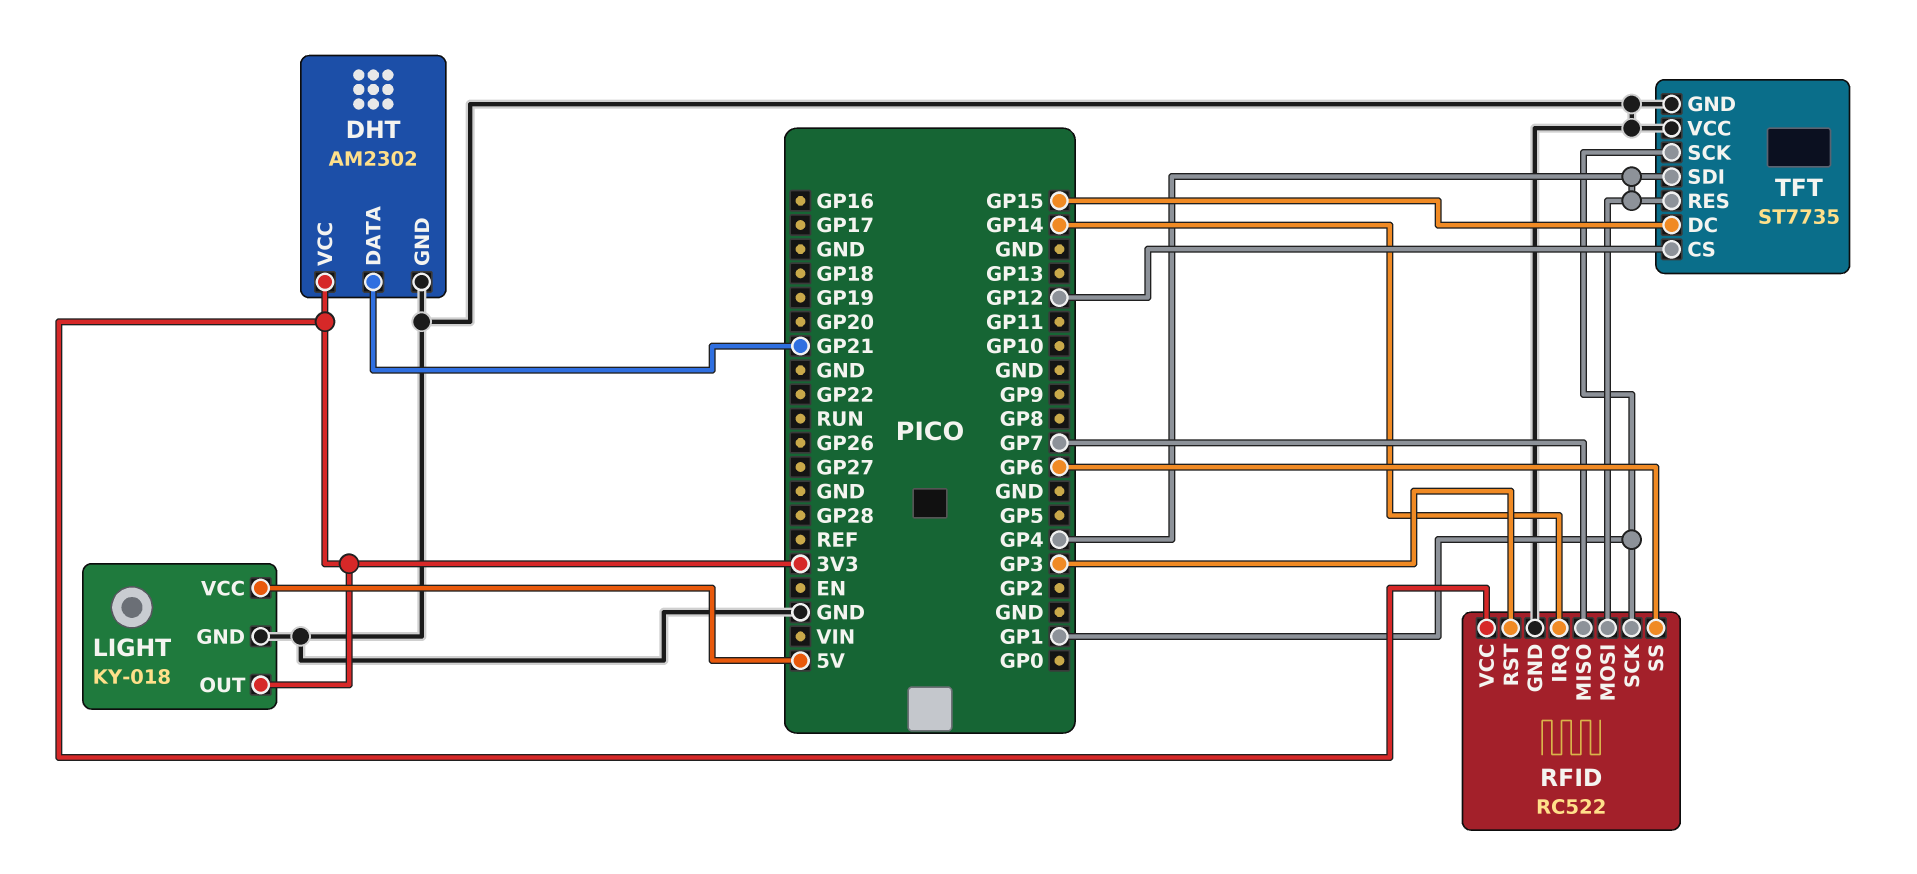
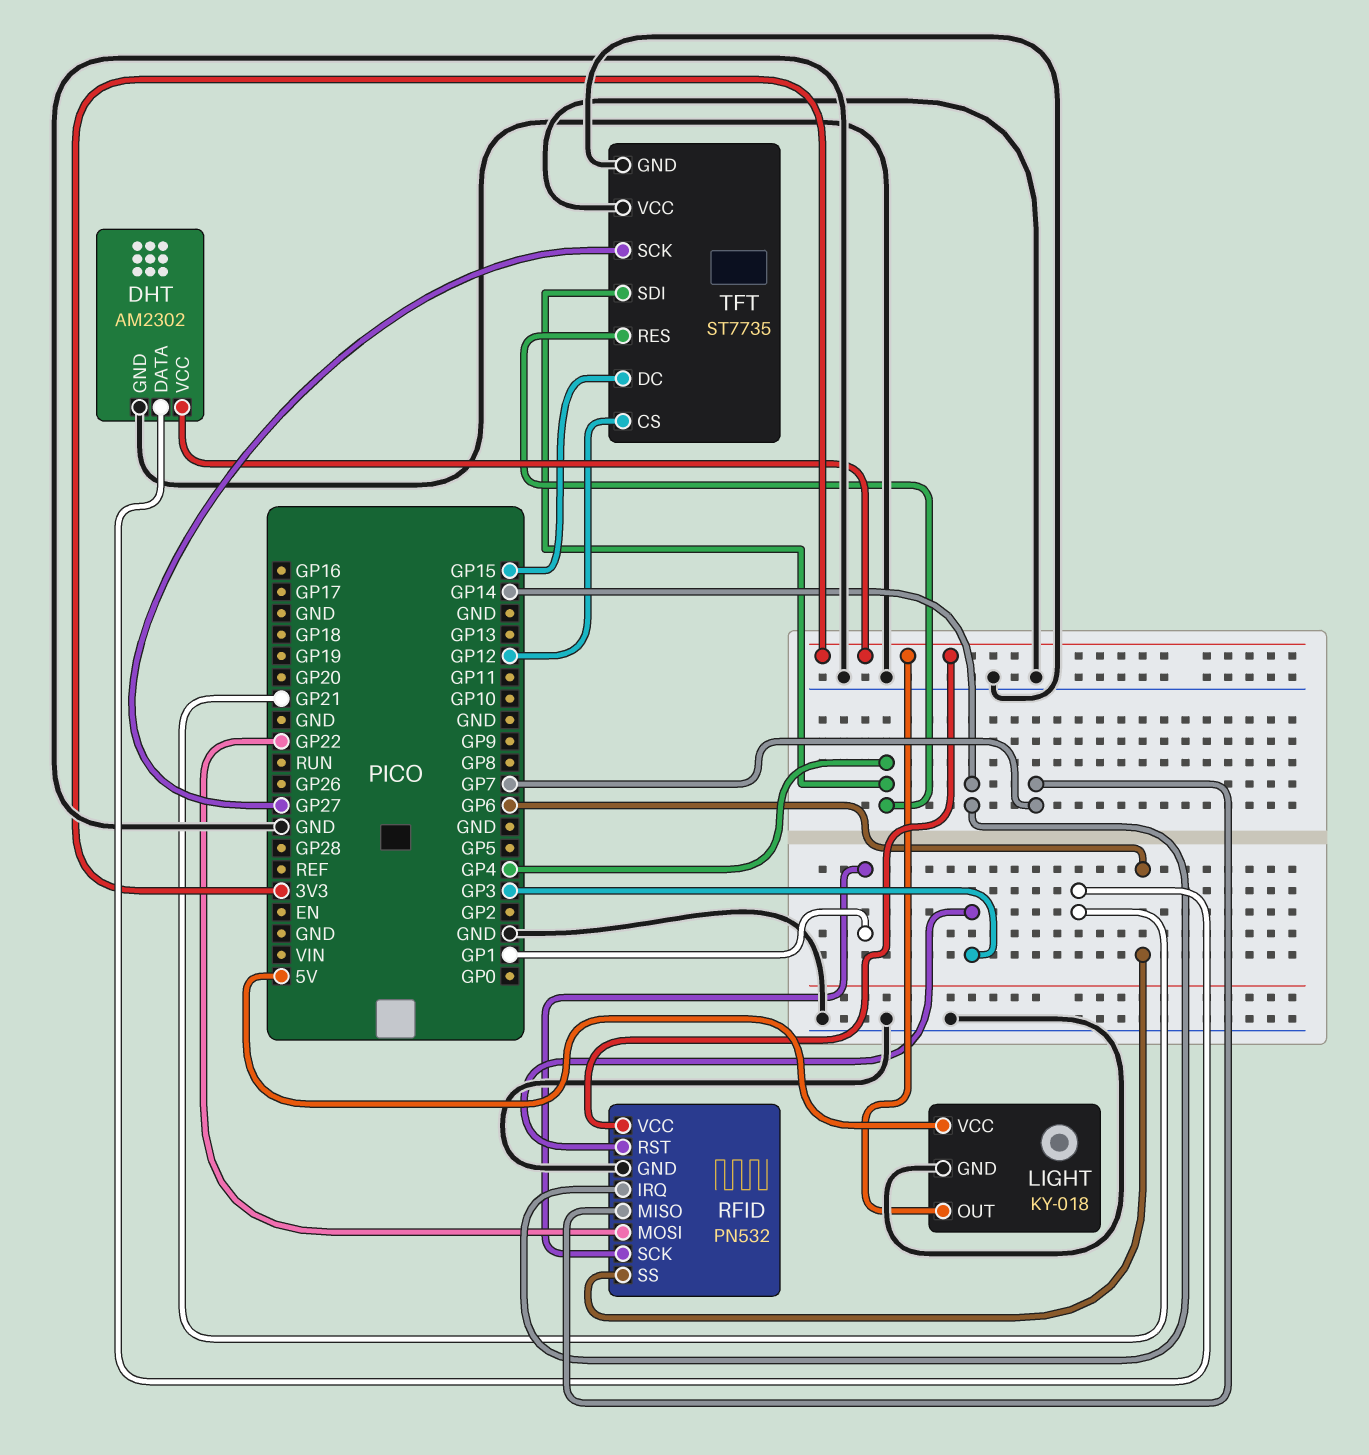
RFID: RC522 -> PN532
RFID pin MOSI: GP4 -> GP22
TFT pin SCK: GP1 -> GP27

